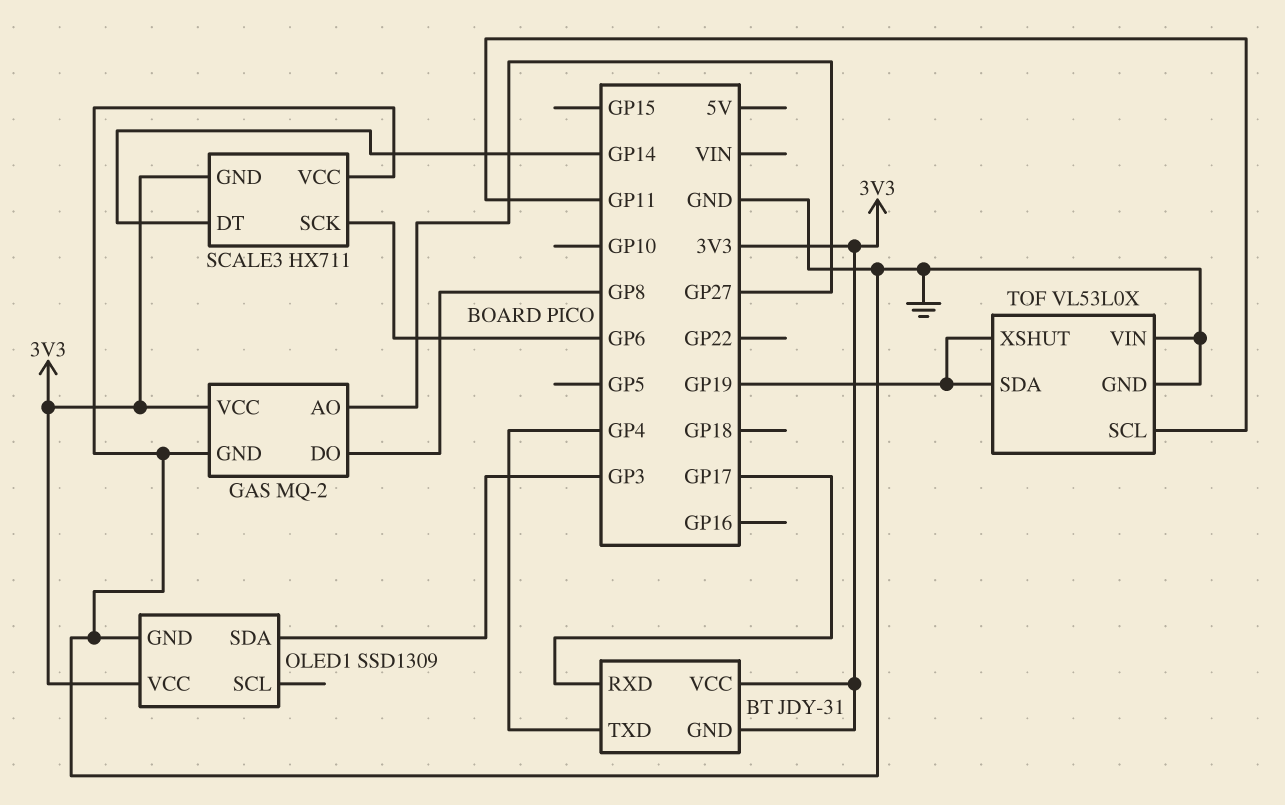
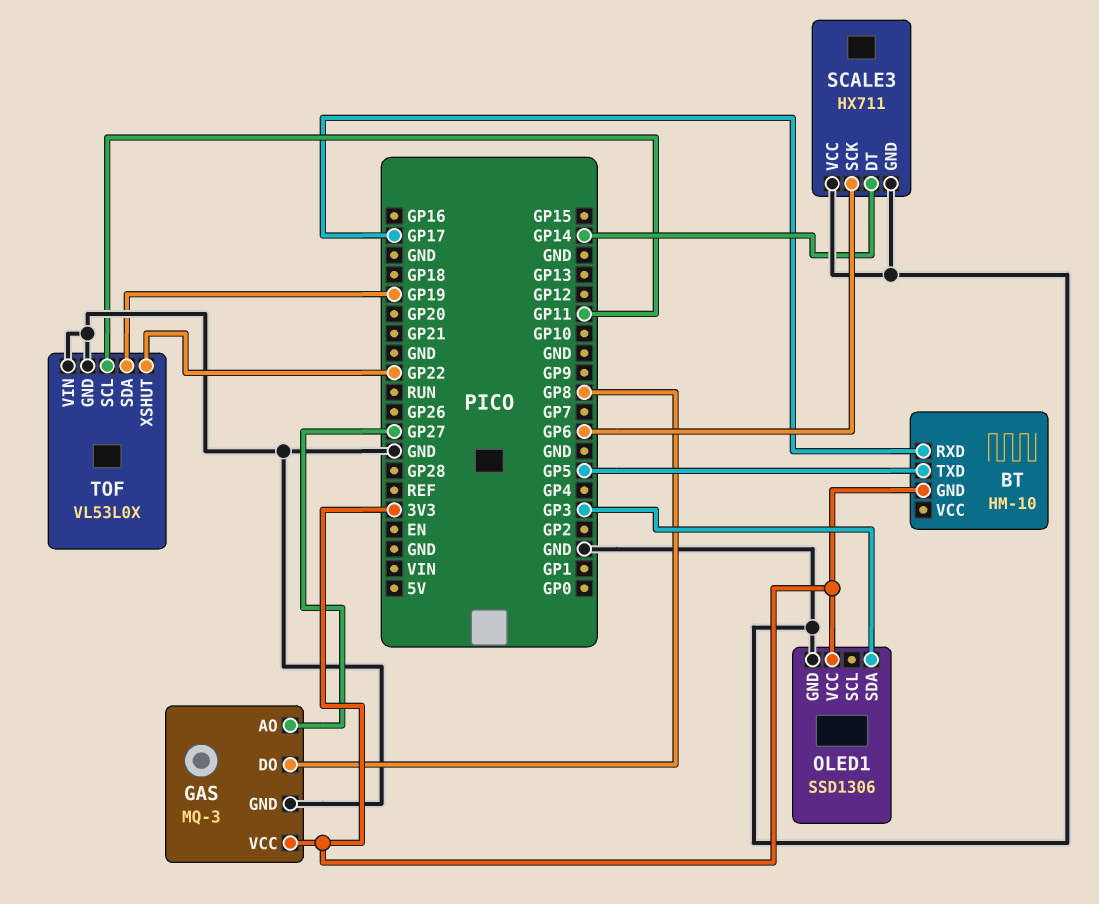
BT: JDY-31 -> HM-10
BT pin TXD: GP4 -> GP5
BT pin VCC: 3V3 -> none
GAS: MQ-2 -> MQ-3
OLED1: SSD1309 -> SSD1306
SCALE3 pin GND: 3V3 -> GND
TOF pin XSHUT: GP19 -> GP22

